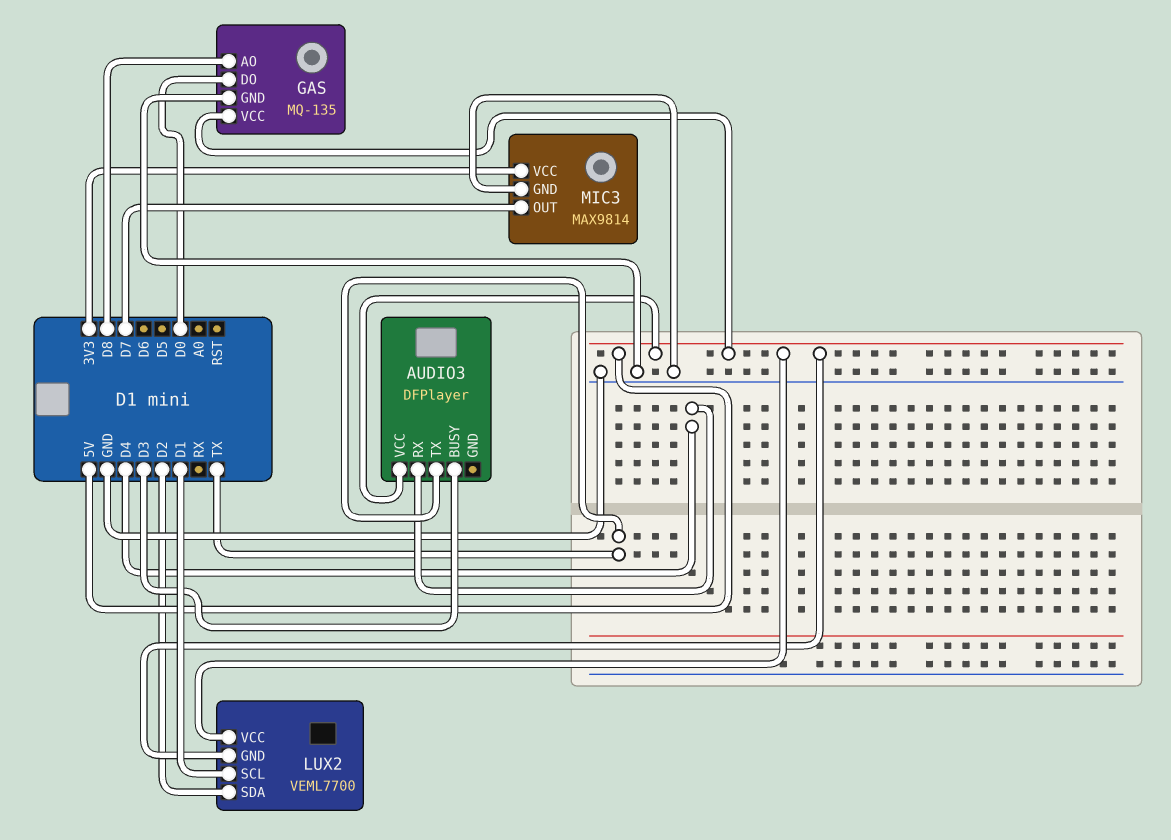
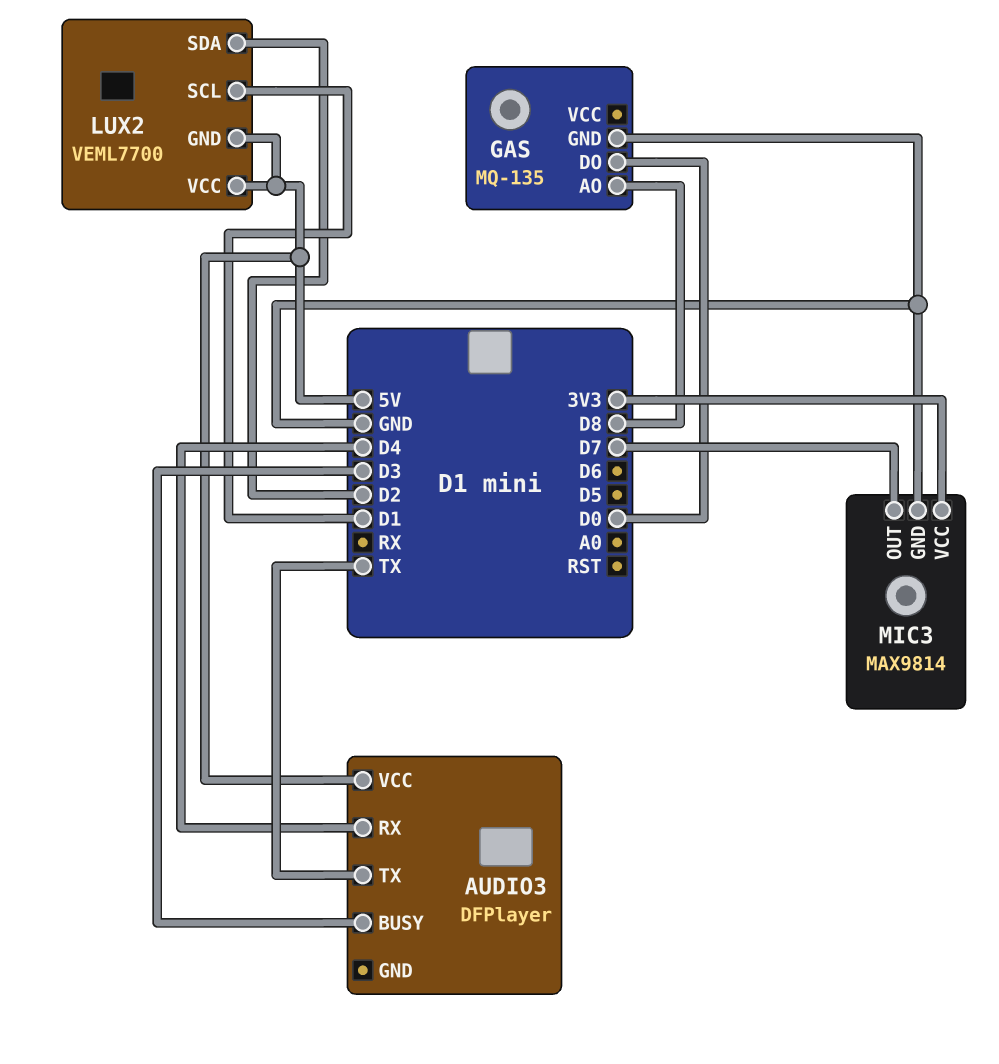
GAS pin VCC: 5V -> none

